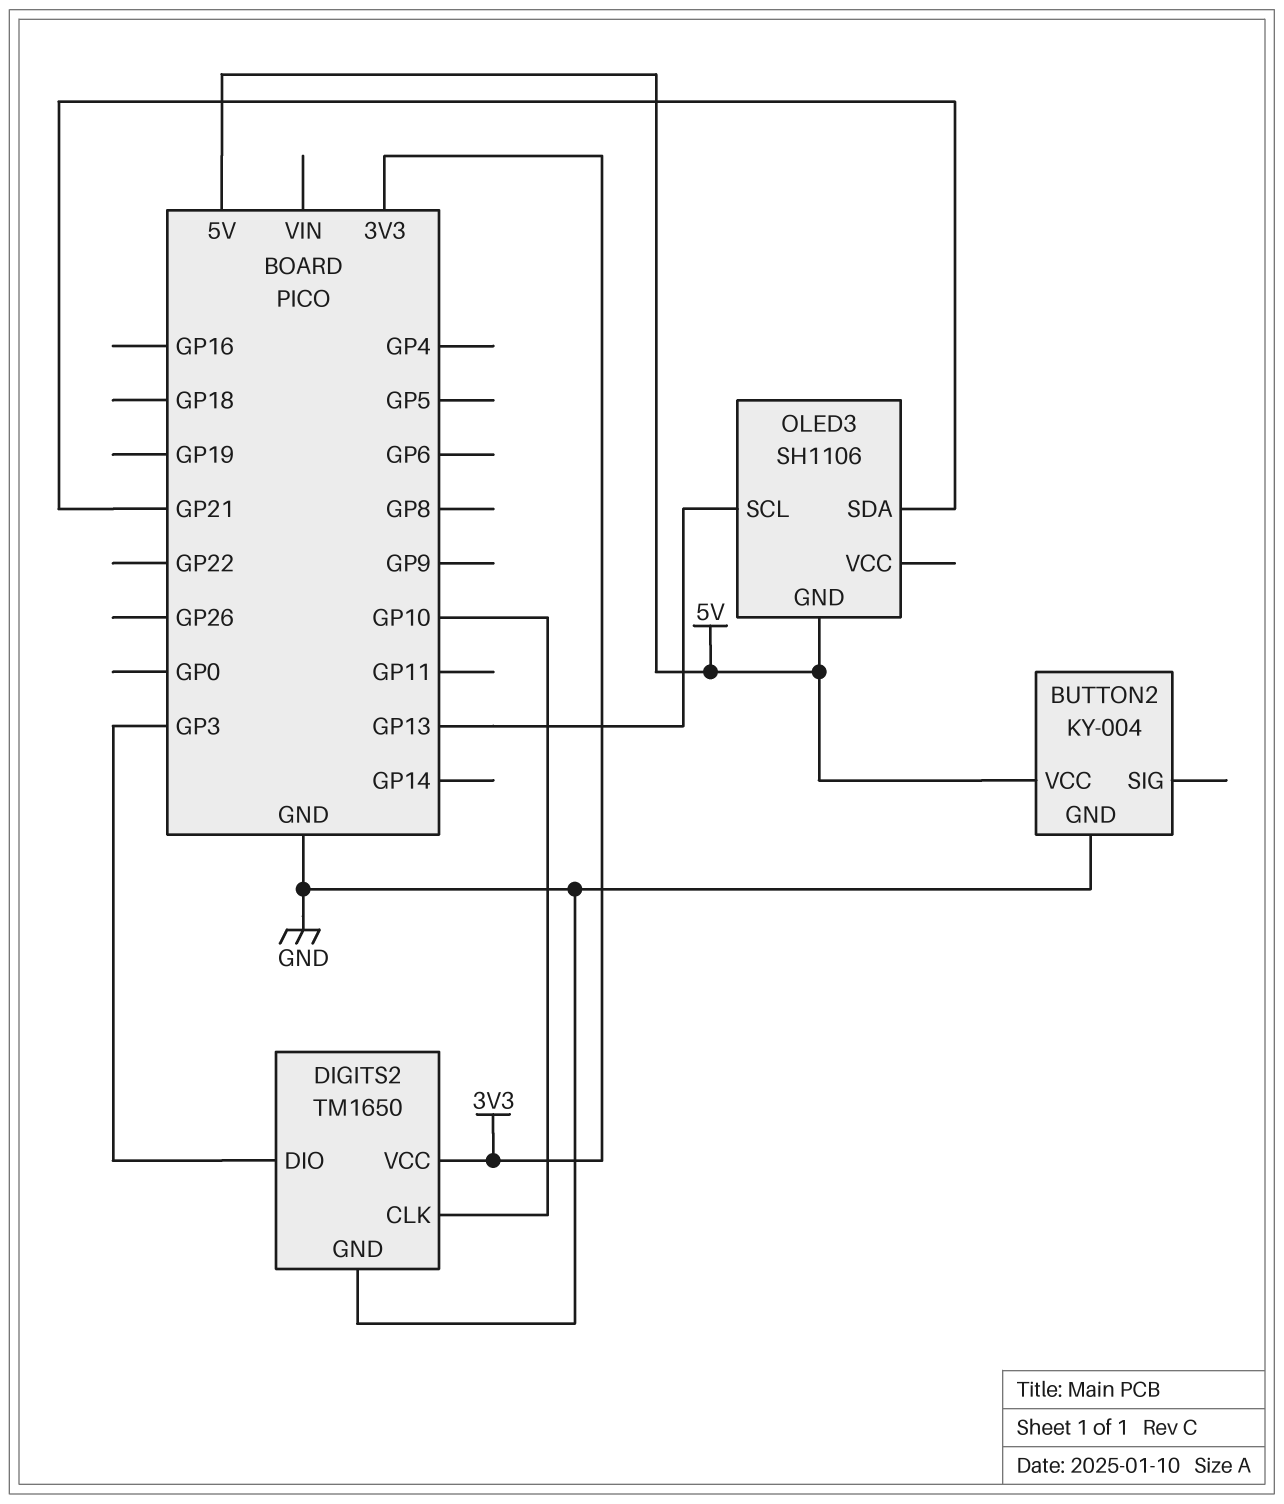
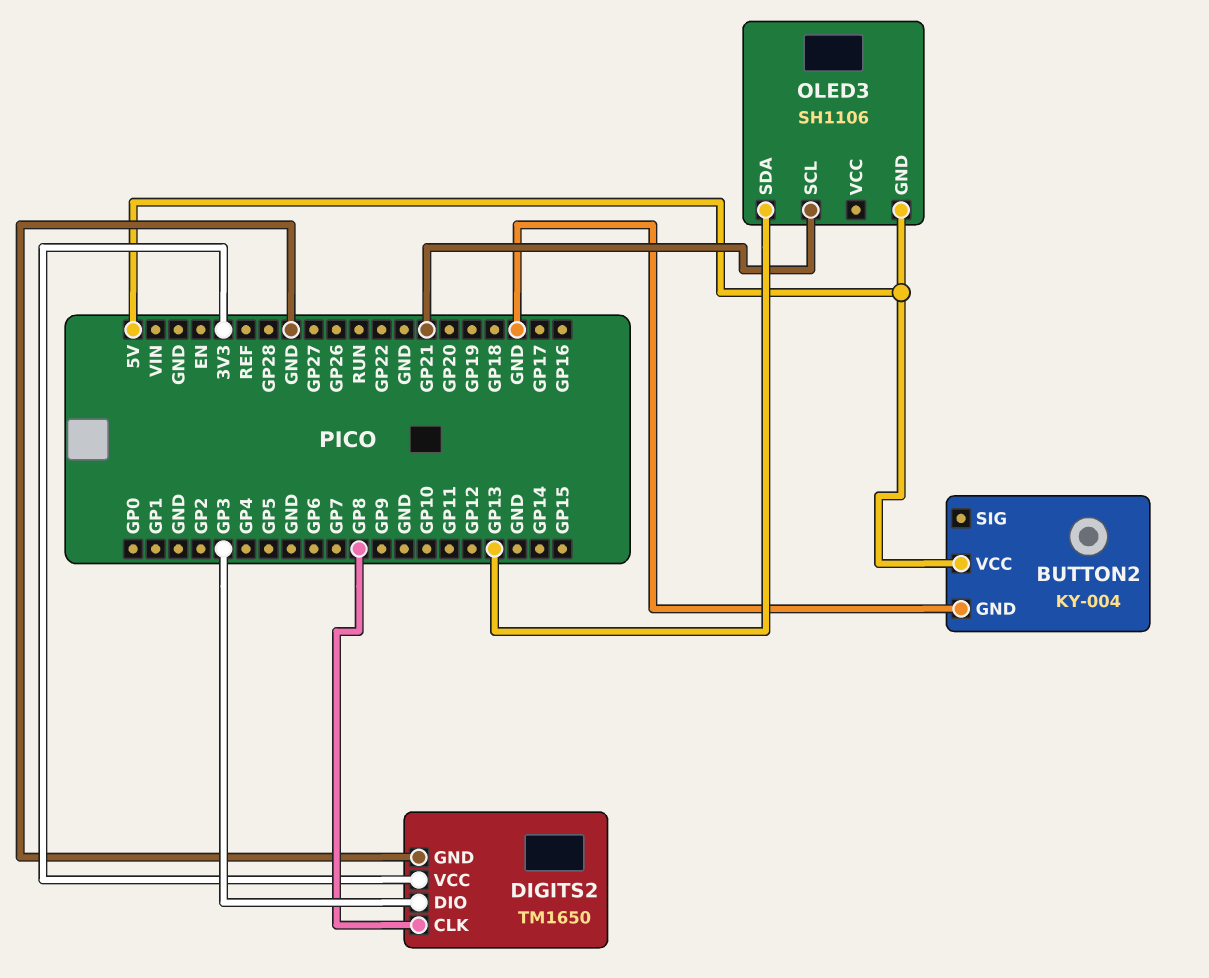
DIGITS2 pin CLK: GP10 -> GP8
OLED3 pin SCL: GP13 -> GP21
OLED3 pin SDA: GP21 -> GP13

